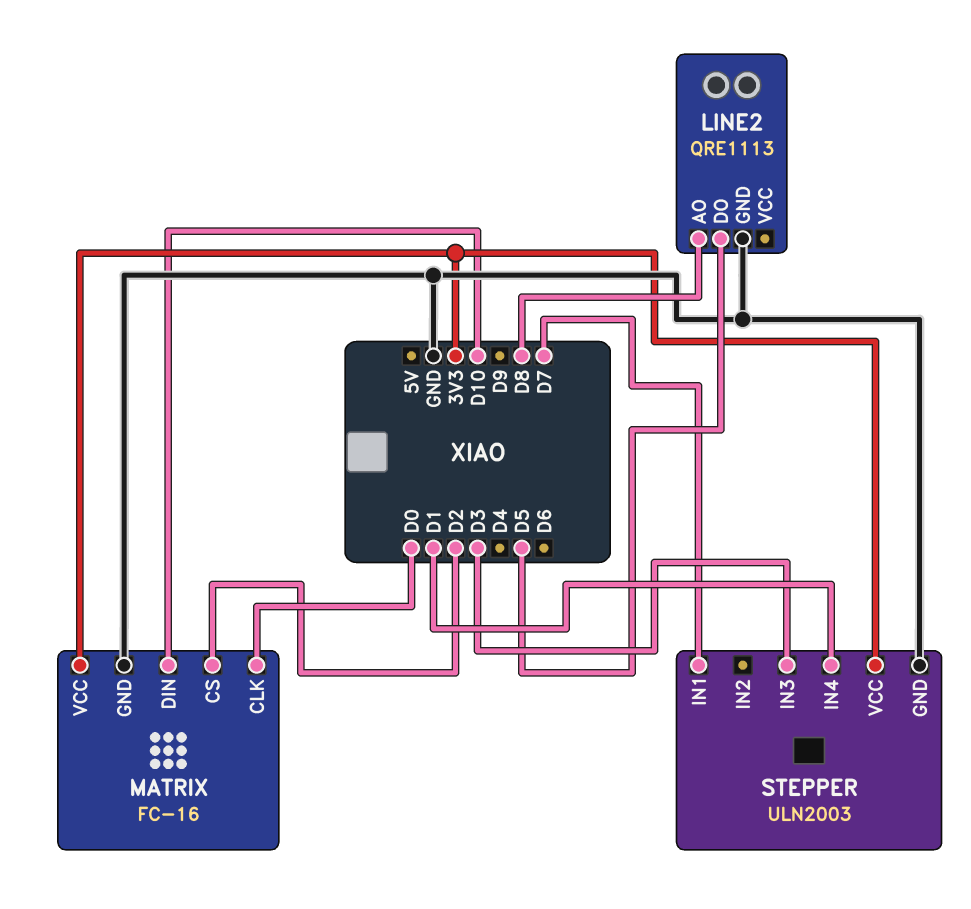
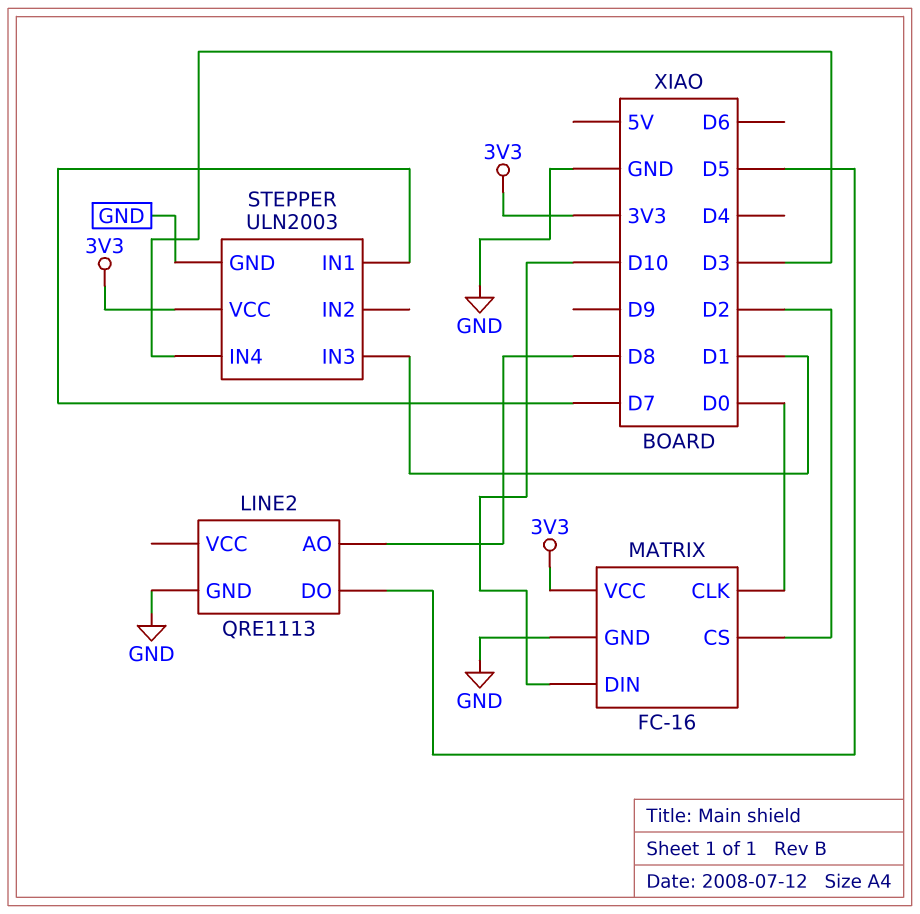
STEPPER pin IN3: D3 -> D1
STEPPER pin IN4: D1 -> D3

